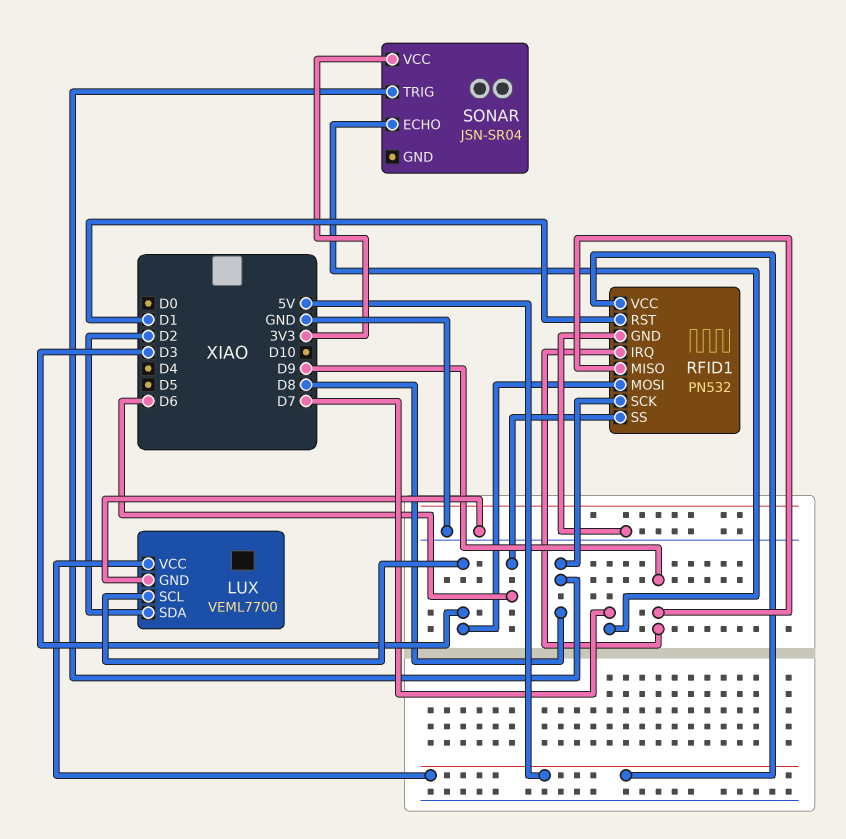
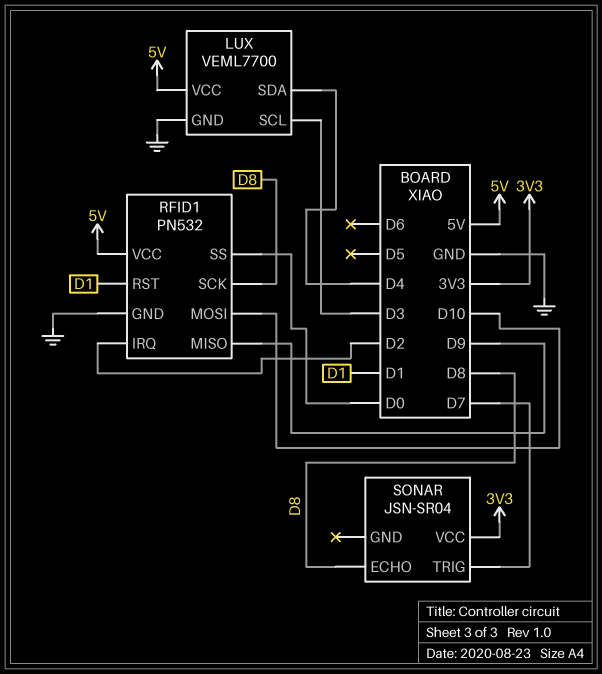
LUX pin SDA: D2 -> D4
RFID1 pin IRQ: D9 -> D2
RFID1 pin MOSI: D3 -> D10
RFID1 pin SS: D6 -> D0
SONAR pin ECHO: D7 -> D8
SONAR pin TRIG: D8 -> D7

